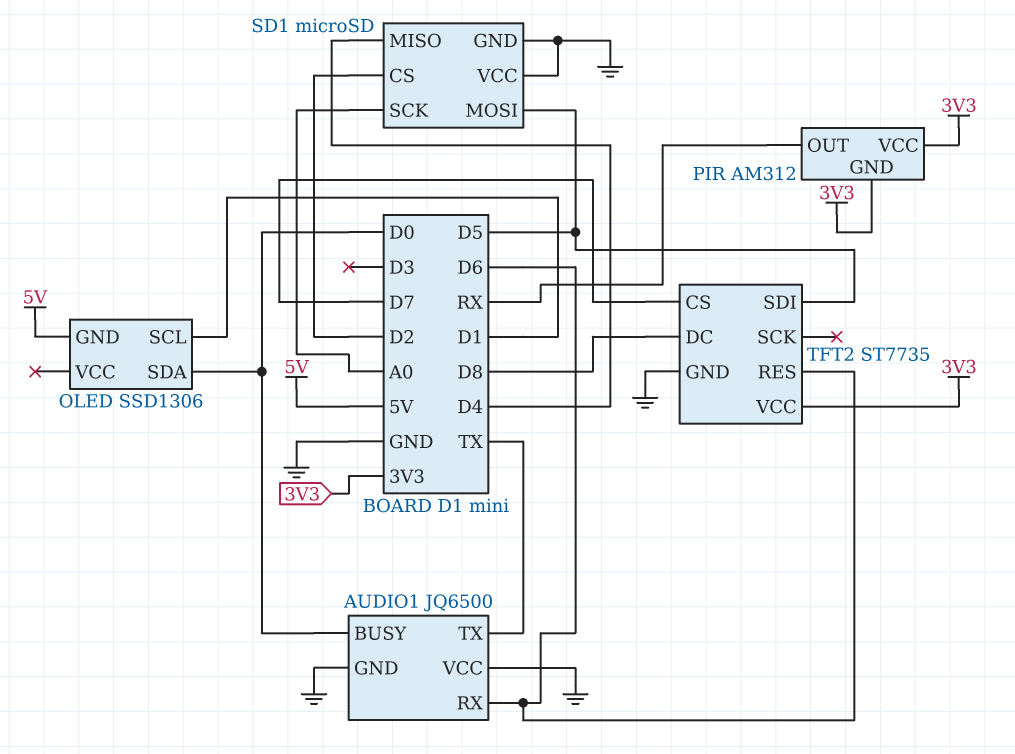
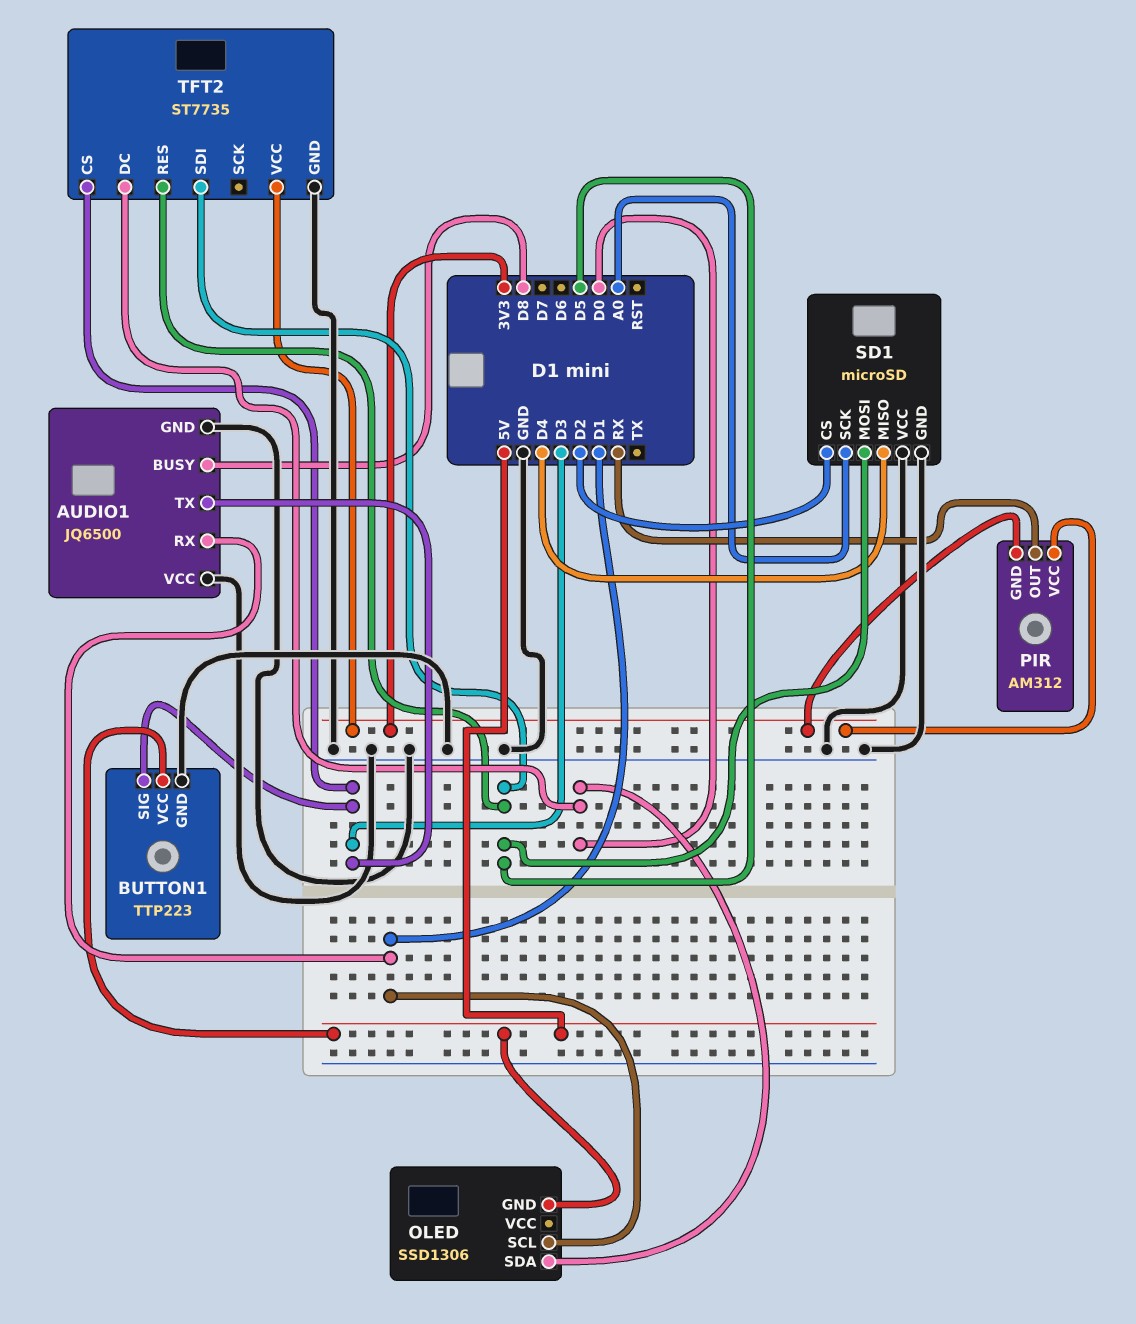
AUDIO1 pin BUSY: D0 -> D8
AUDIO1 pin RX: D6 -> D1
AUDIO1 pin TX: TX -> D3
BUTTON1: none -> TTP223
BUTTON1 pin GND: none -> GND
BUTTON1 pin SIG: none -> D3
BUTTON1 pin VCC: none -> 5V
TFT2 pin CS: D7 -> D3
TFT2 pin DC: D8 -> D0
TFT2 pin RES: D6 -> D5

